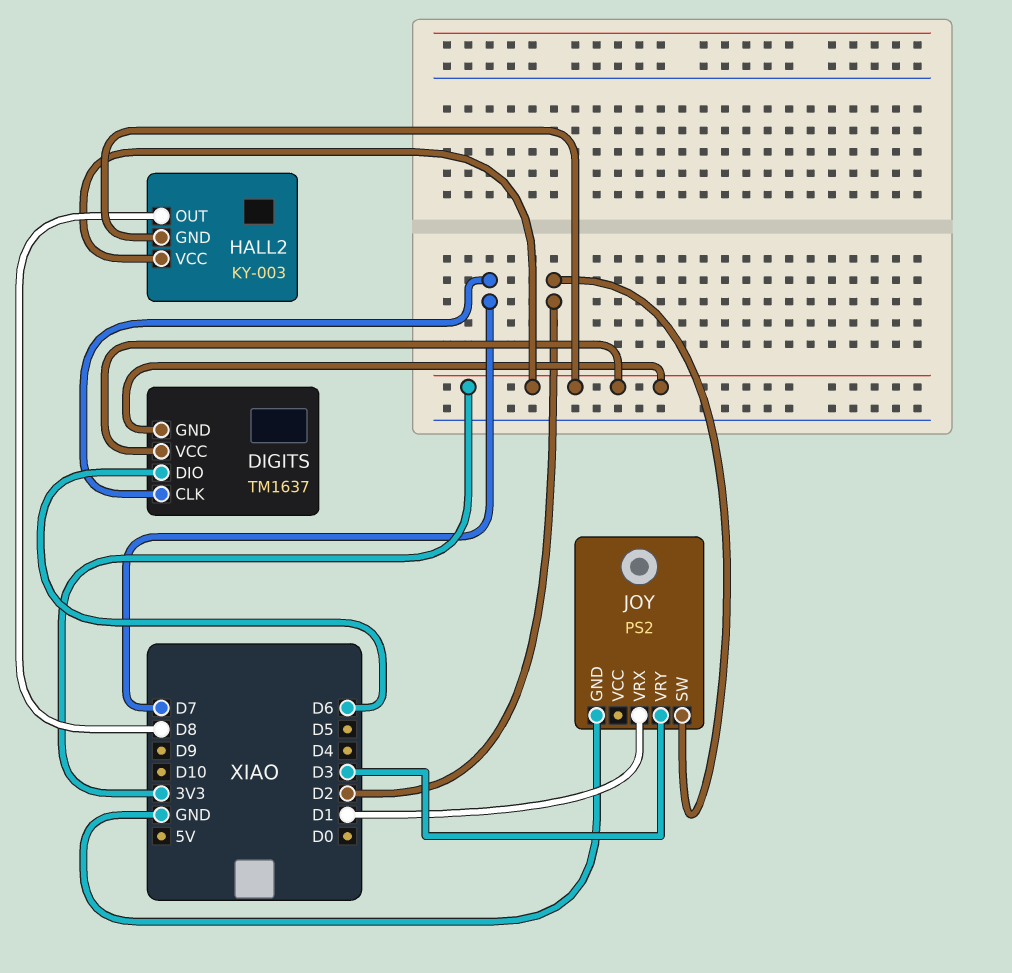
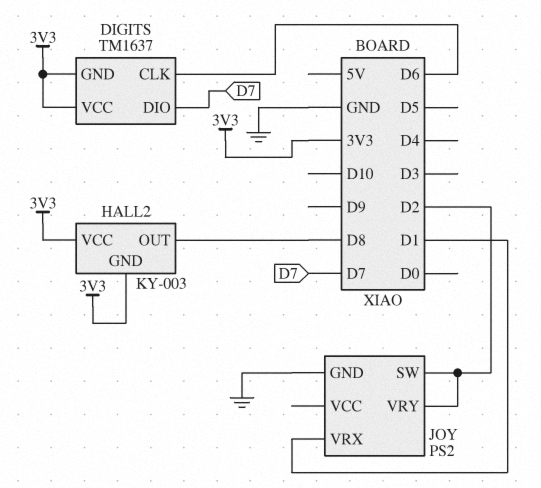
DIGITS pin CLK: D7 -> D6
DIGITS pin DIO: D6 -> D7
JOY pin VRY: D3 -> D2

